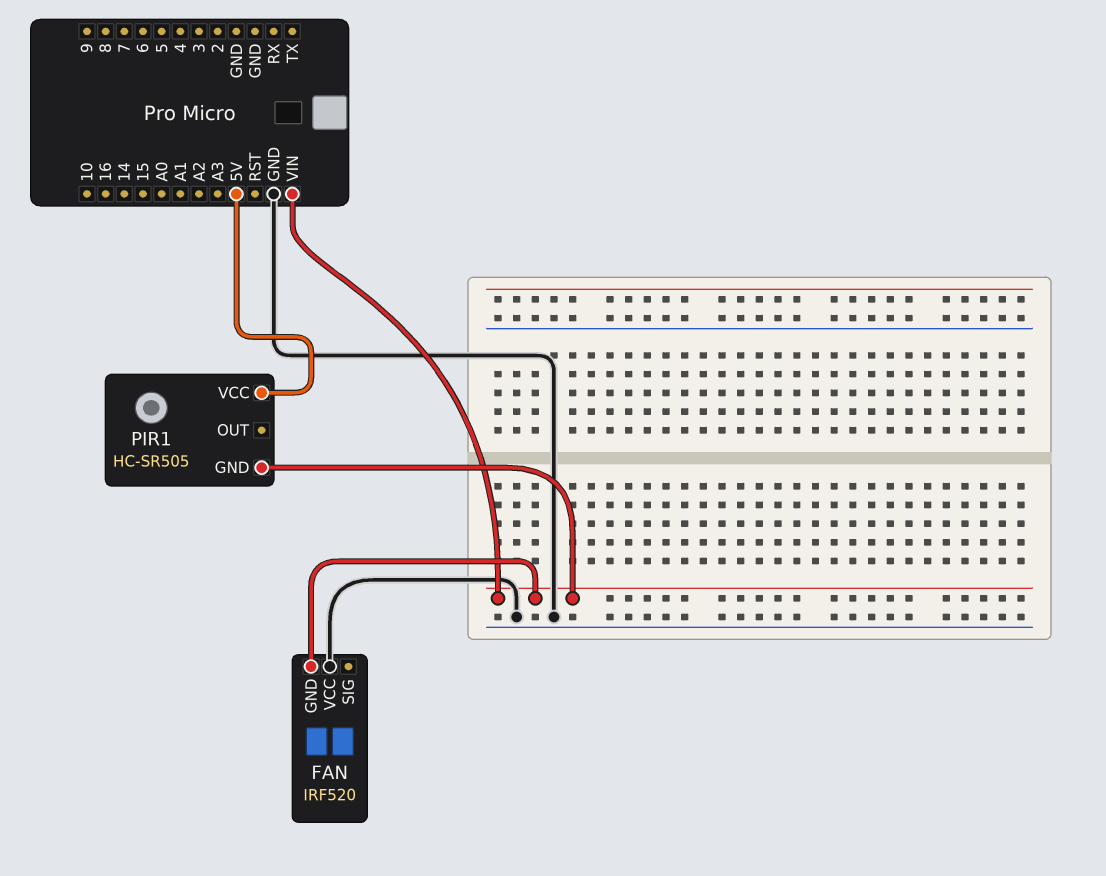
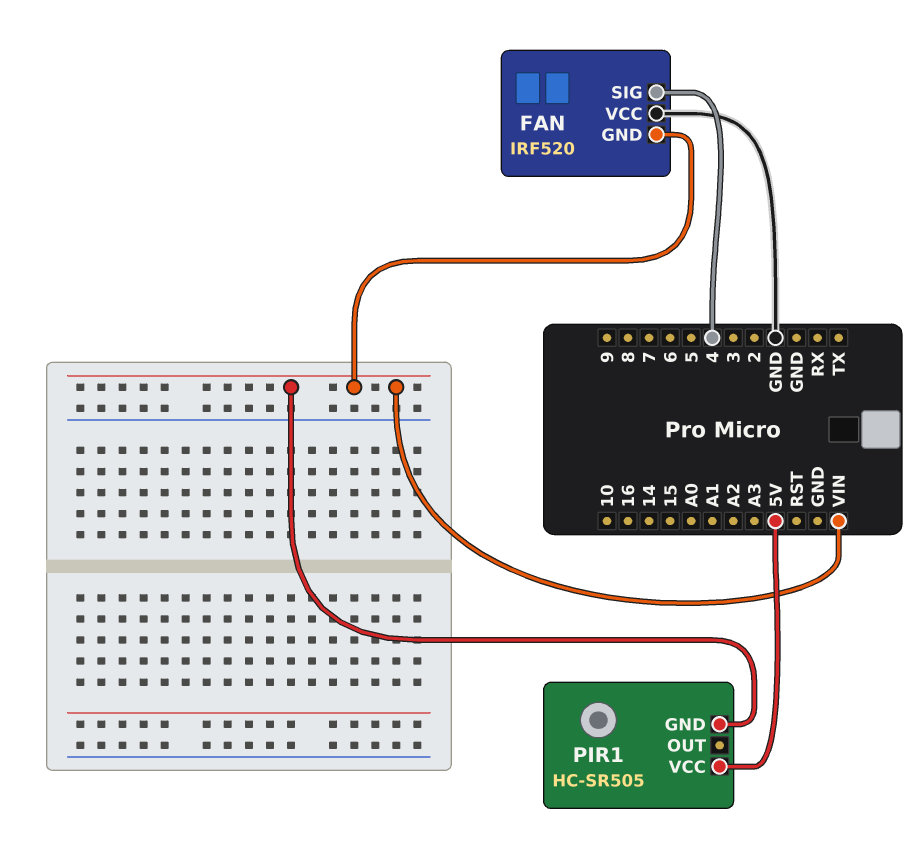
FAN pin SIG: none -> 4

